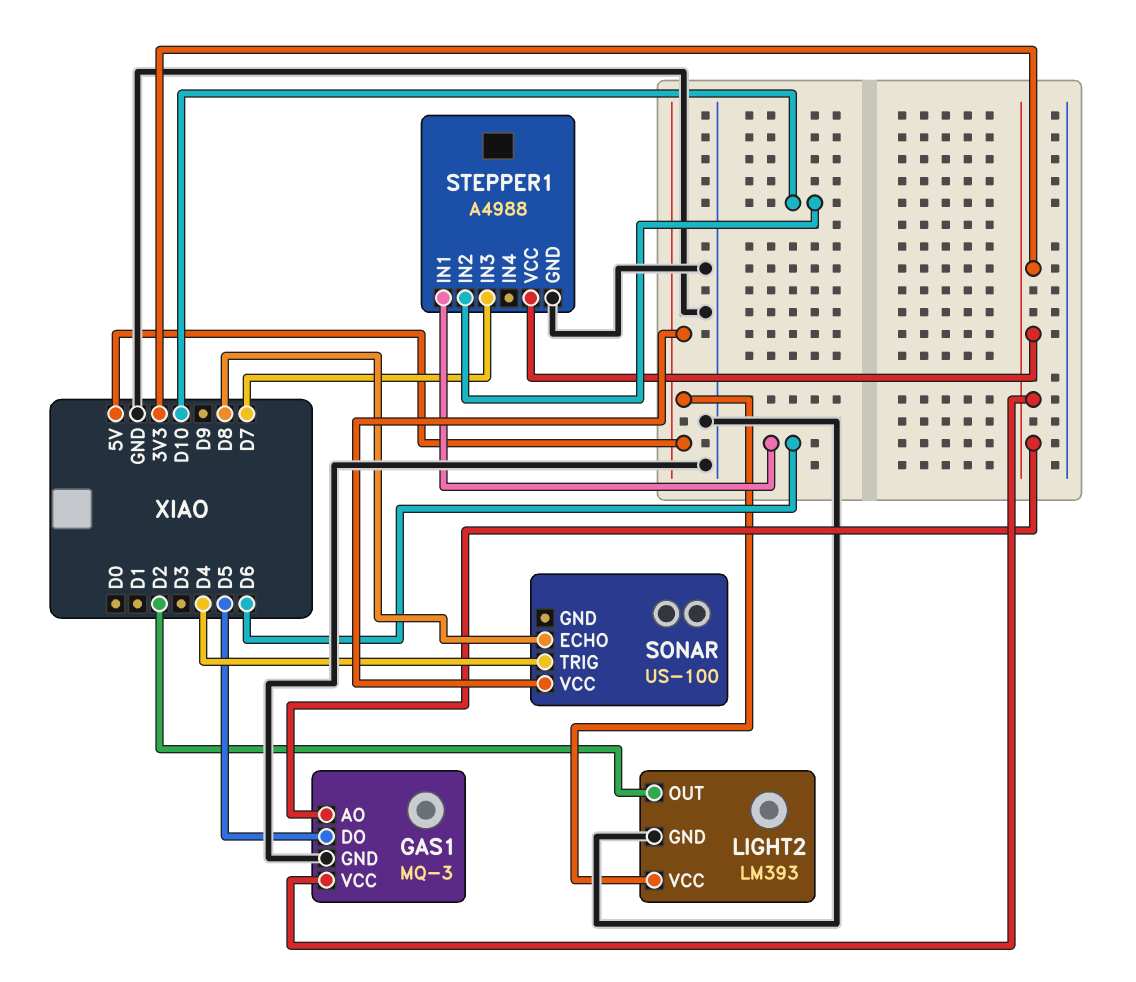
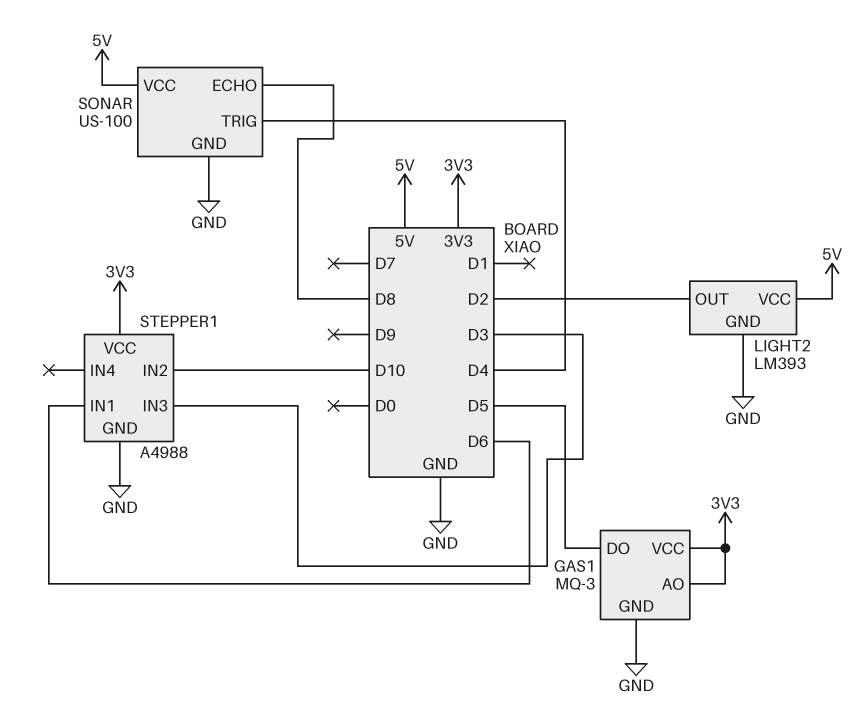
SONAR pin GND: none -> GND
STEPPER1 pin IN3: D7 -> D3

